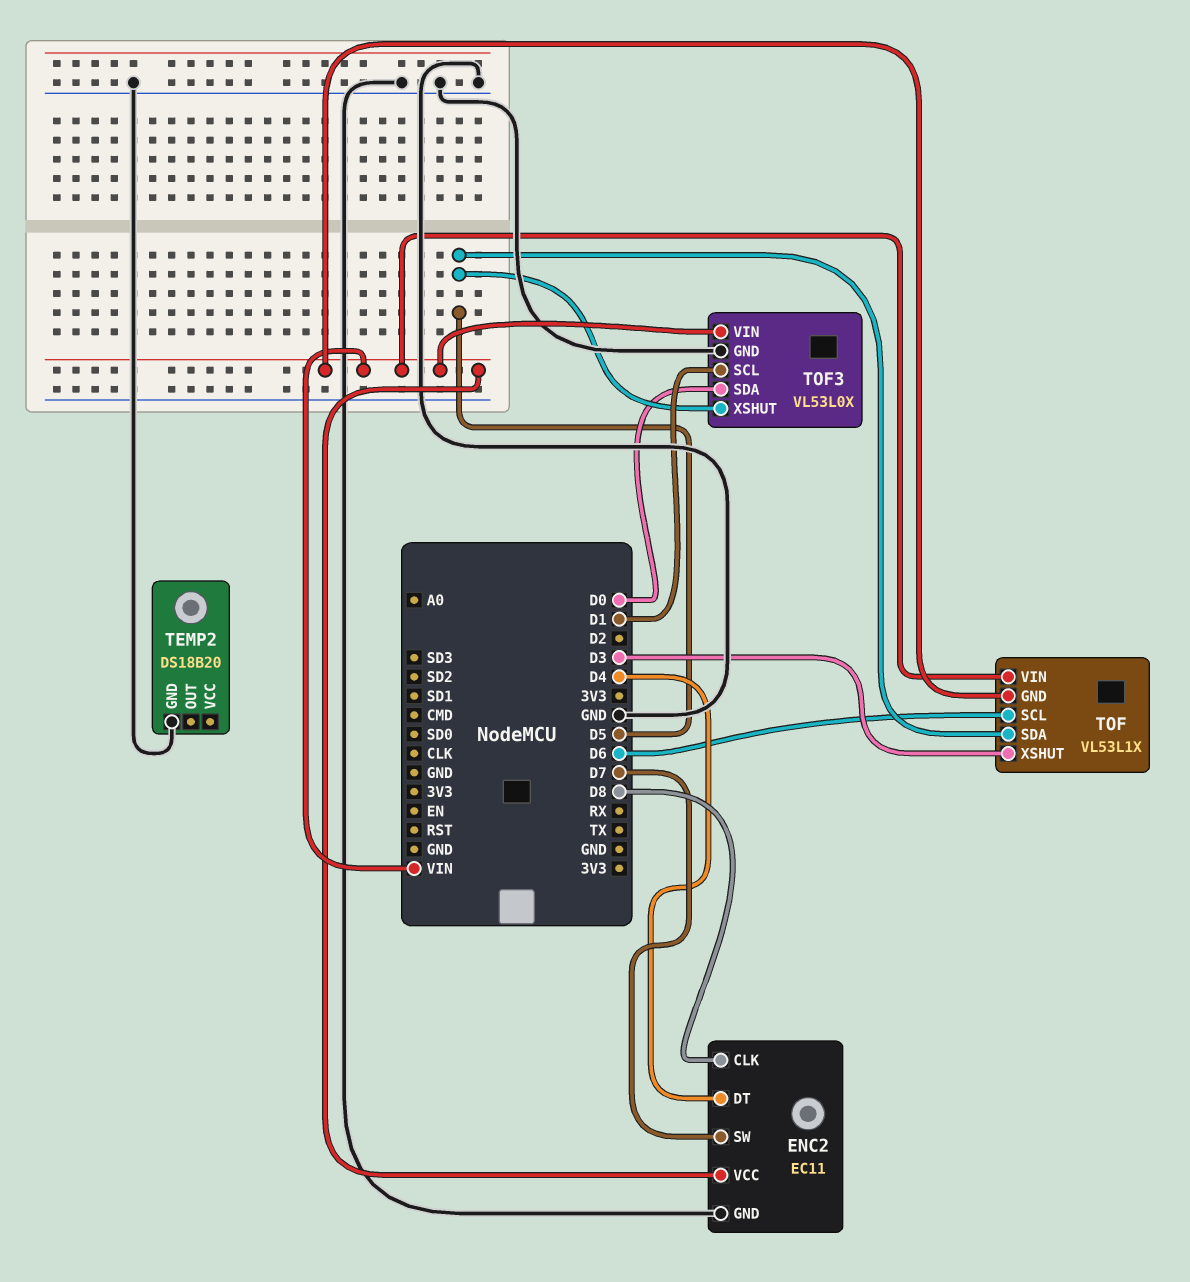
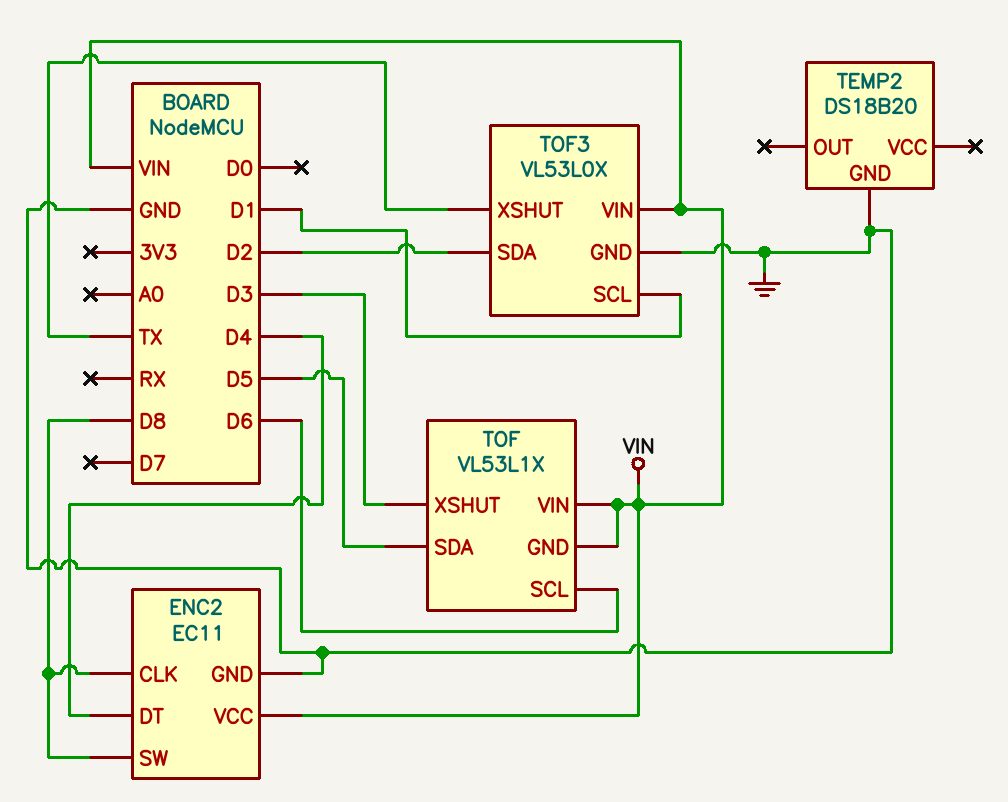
ENC2 pin SW: D7 -> D8
TOF3 pin SDA: D0 -> D2
TOF3 pin XSHUT: D5 -> TX

